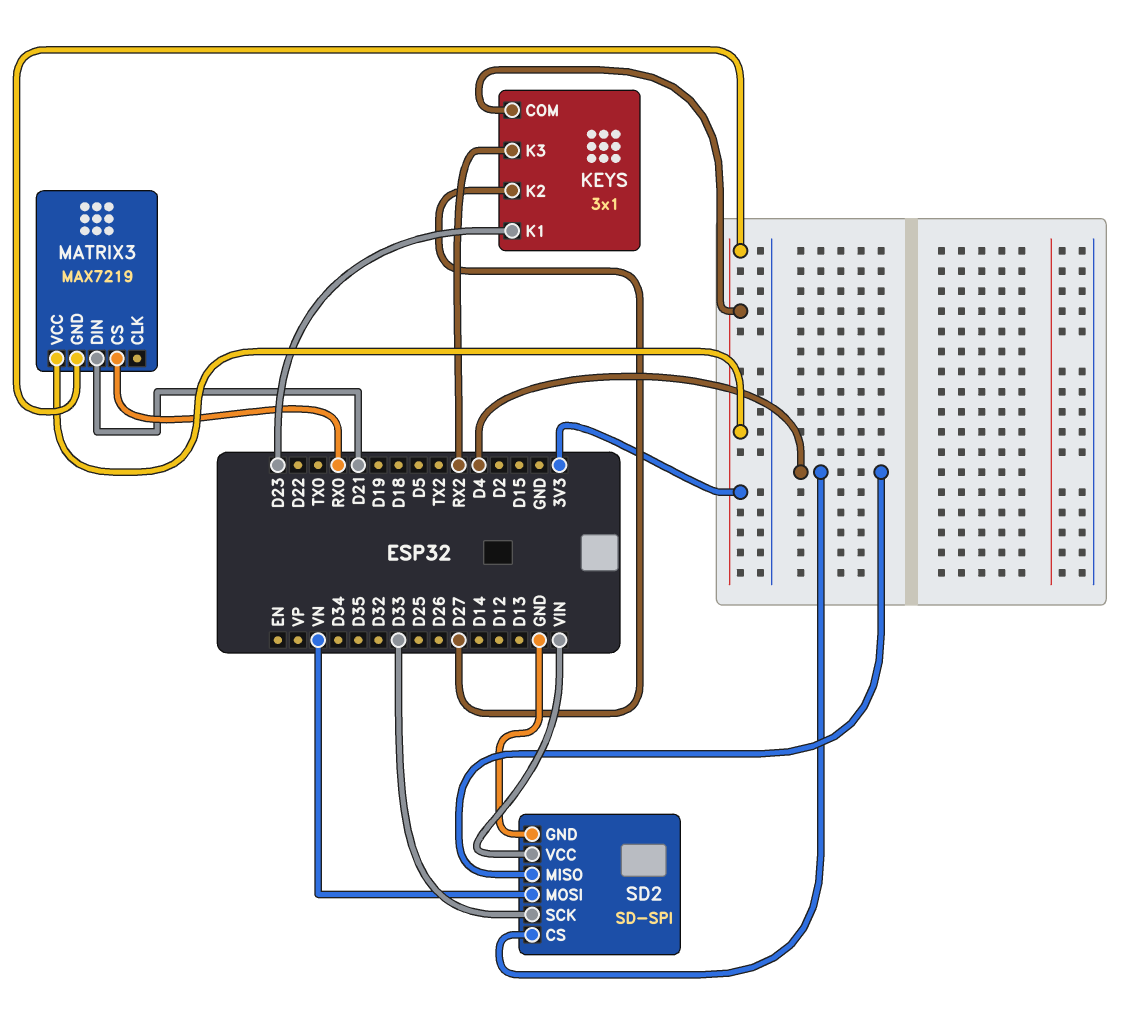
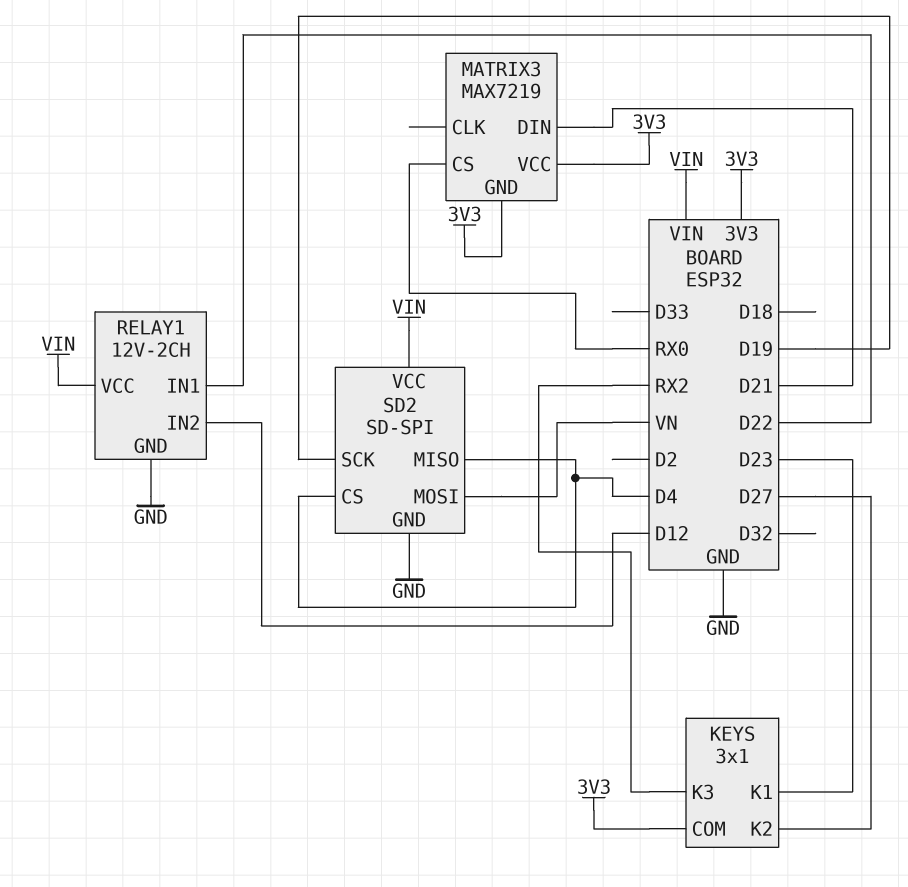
RELAY1: none -> 12V-2CH
RELAY1 pin GND: none -> GND
RELAY1 pin IN1: none -> D22
RELAY1 pin IN2: none -> D12
RELAY1 pin VCC: none -> VIN
SD2 pin SCK: D33 -> D19

